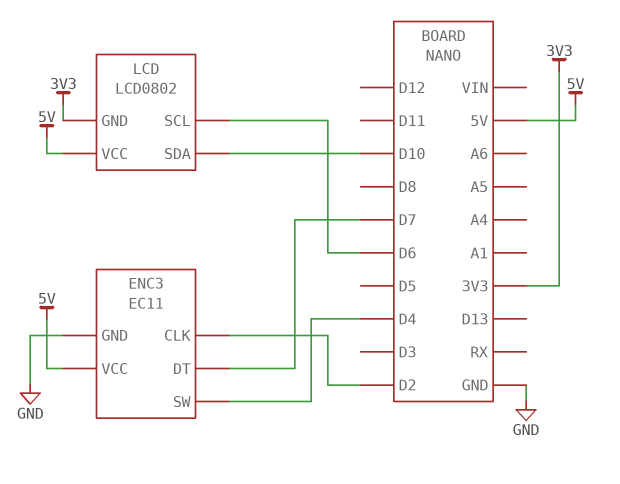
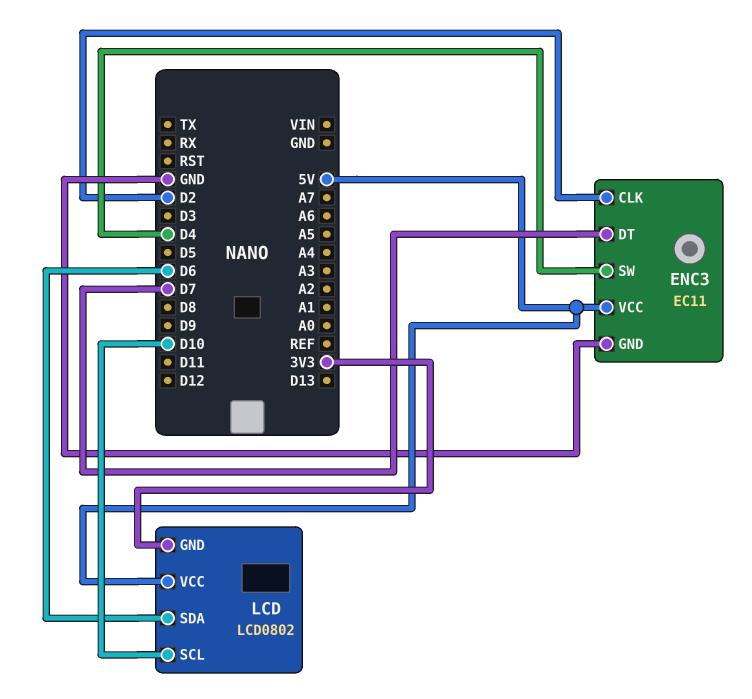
LCD pin SCL: D6 -> D10
LCD pin SDA: D10 -> D6

